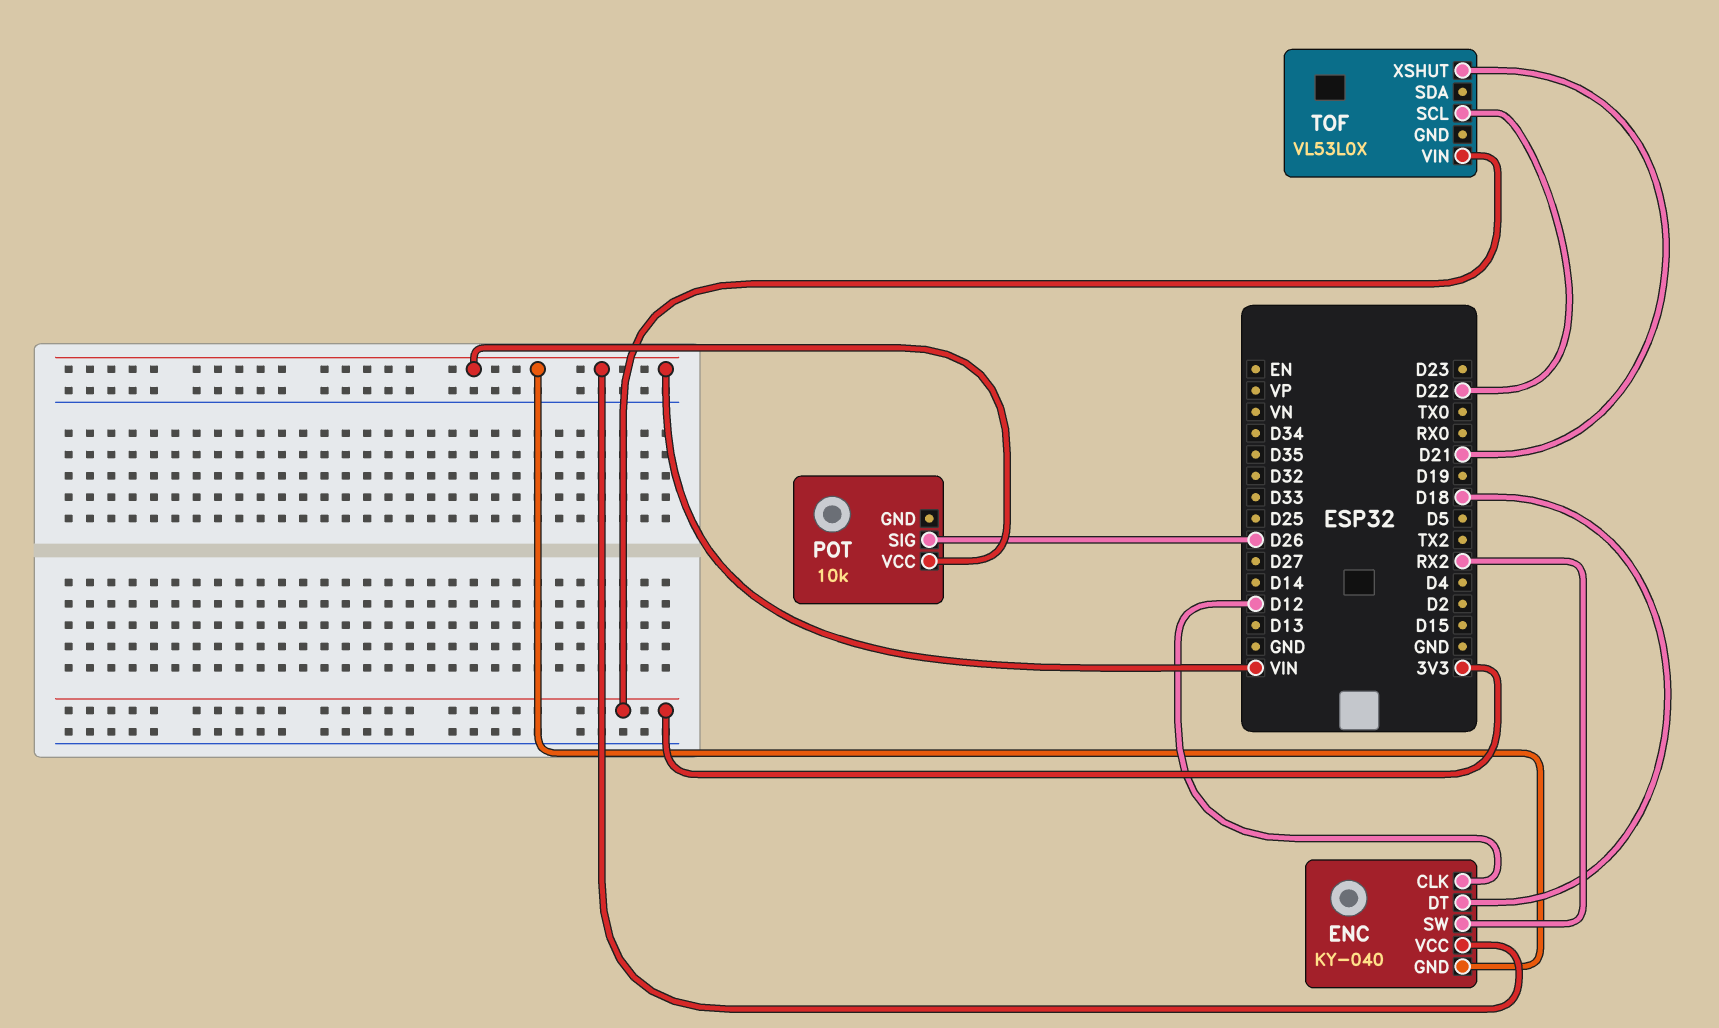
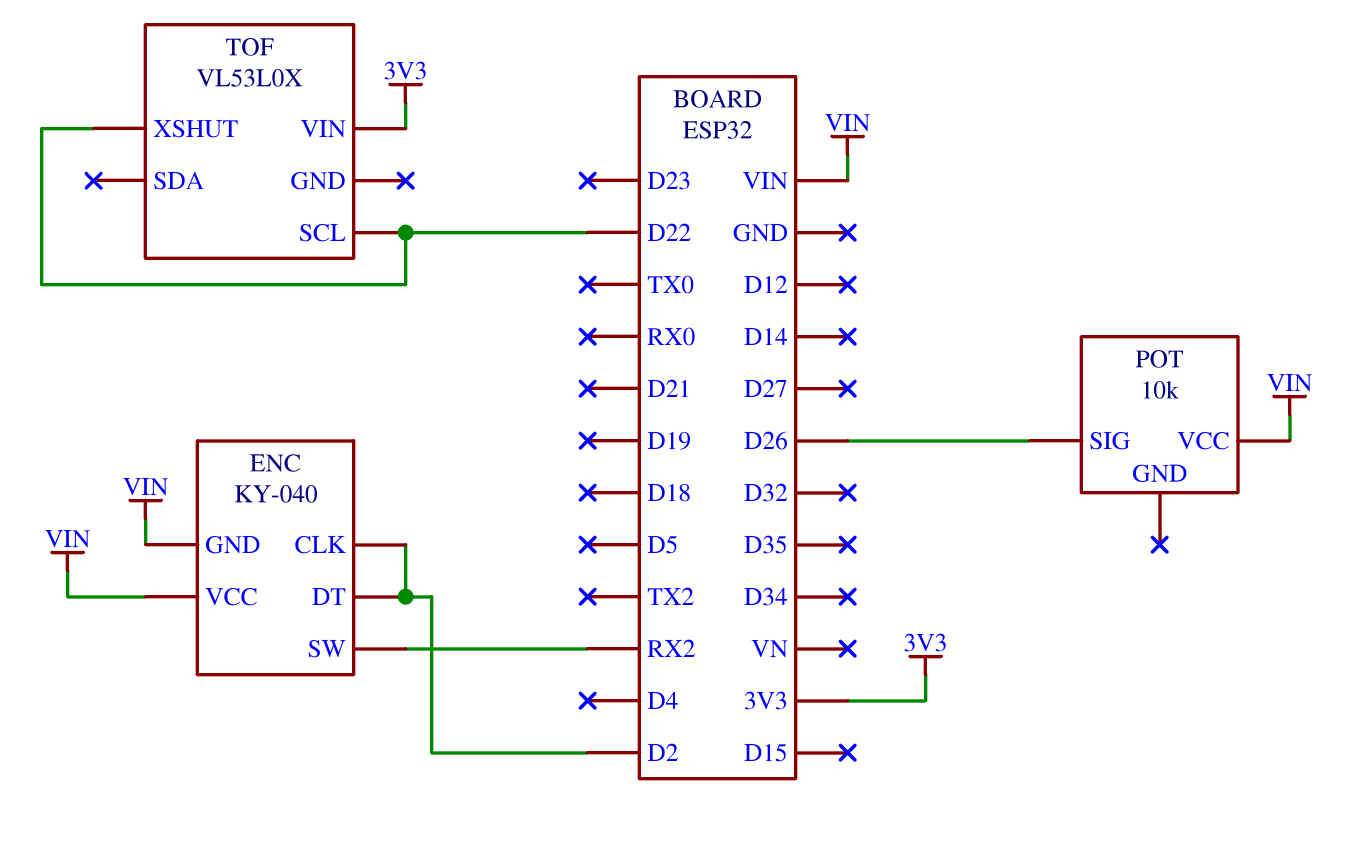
ENC pin CLK: D12 -> D2
ENC pin DT: D18 -> D2
TOF pin XSHUT: D21 -> D22

